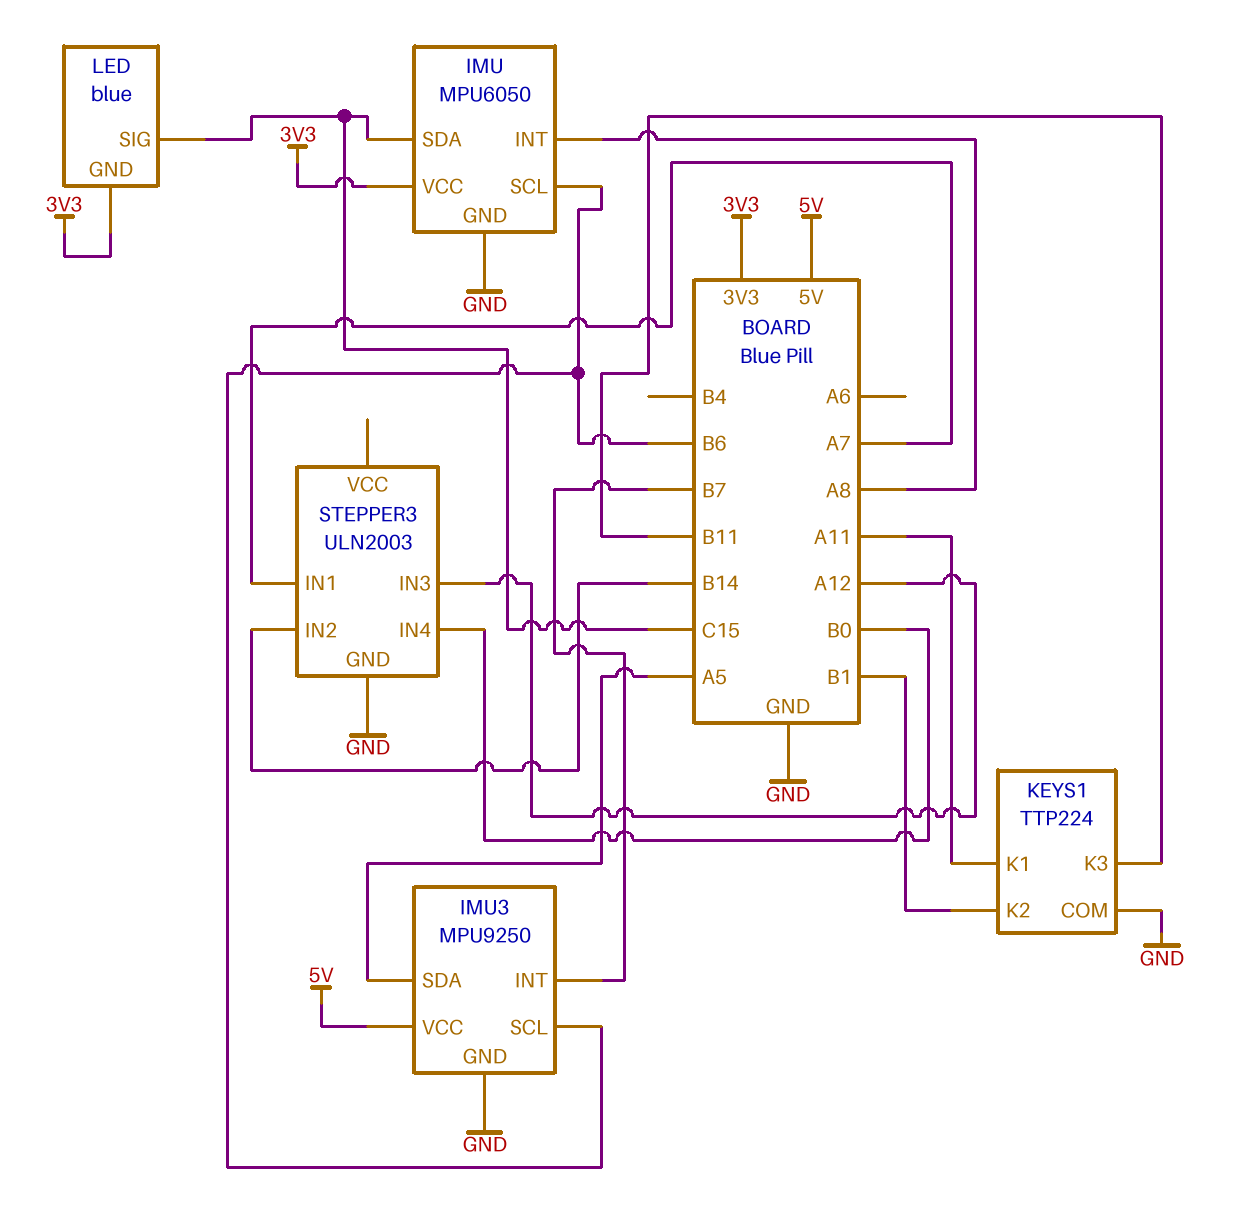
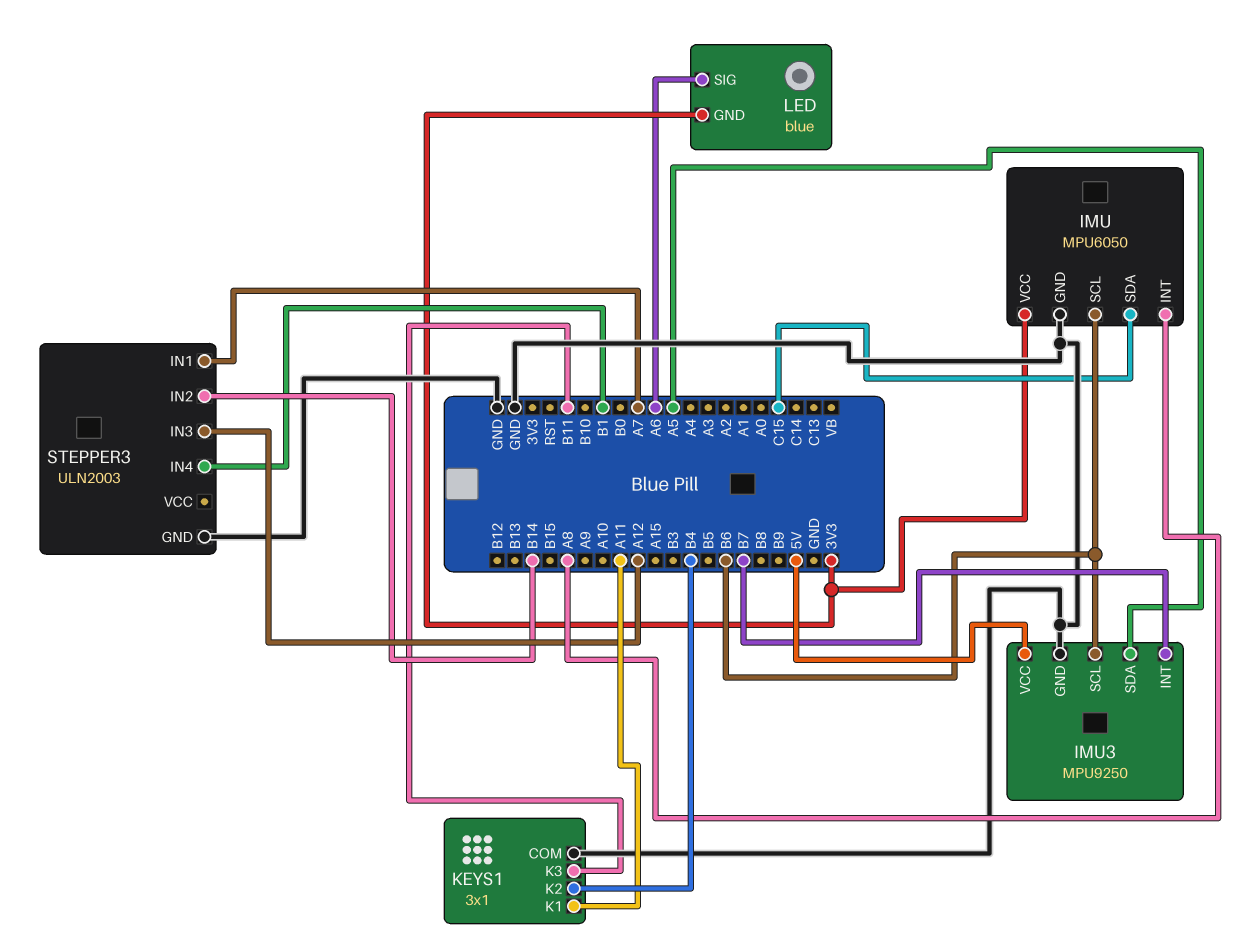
KEYS1: TTP224 -> 3x1
KEYS1 pin K2: B1 -> B4
LED pin SIG: C15 -> A6
STEPPER3 pin IN4: B0 -> B1

